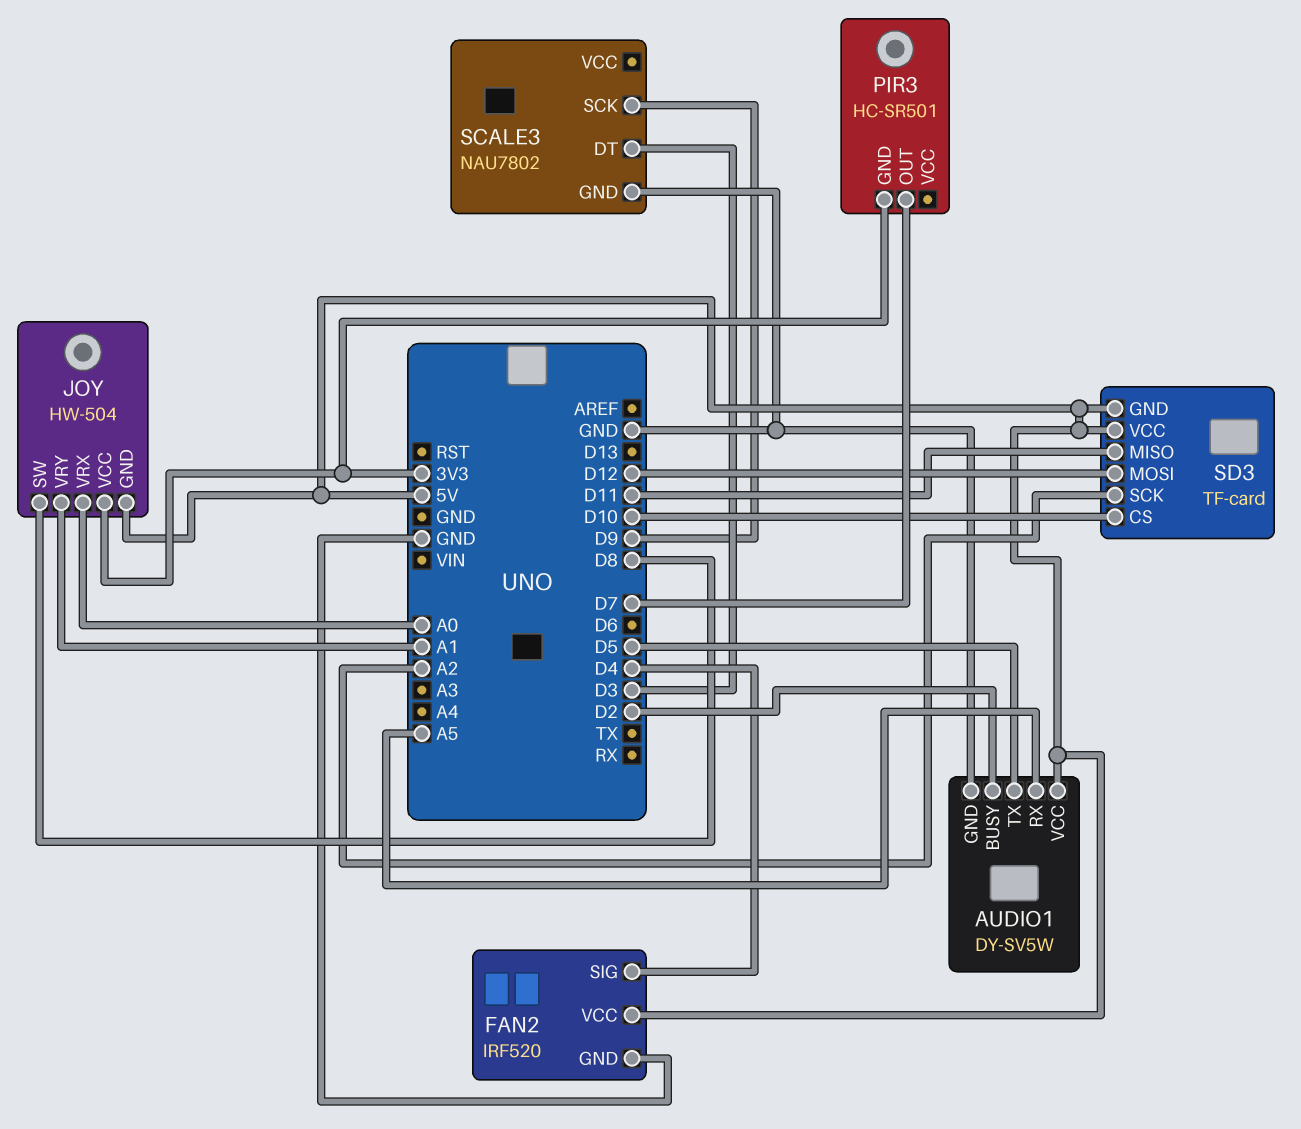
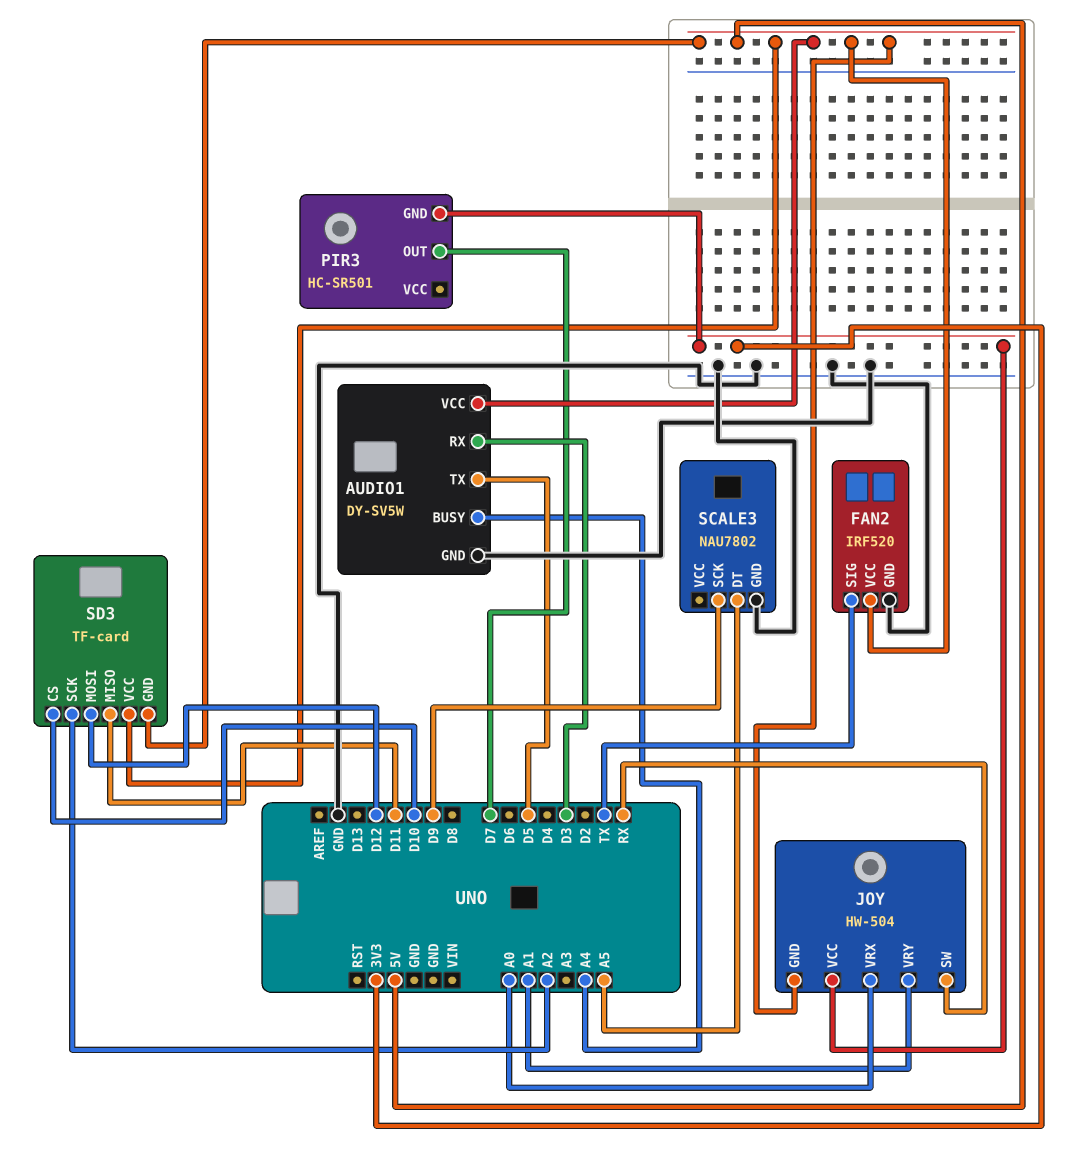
AUDIO1 pin BUSY: D2 -> A4
AUDIO1 pin RX: A5 -> D3
FAN2 pin SIG: D4 -> TX
JOY pin SW: D8 -> RX
SCALE3 pin DT: D3 -> A5

